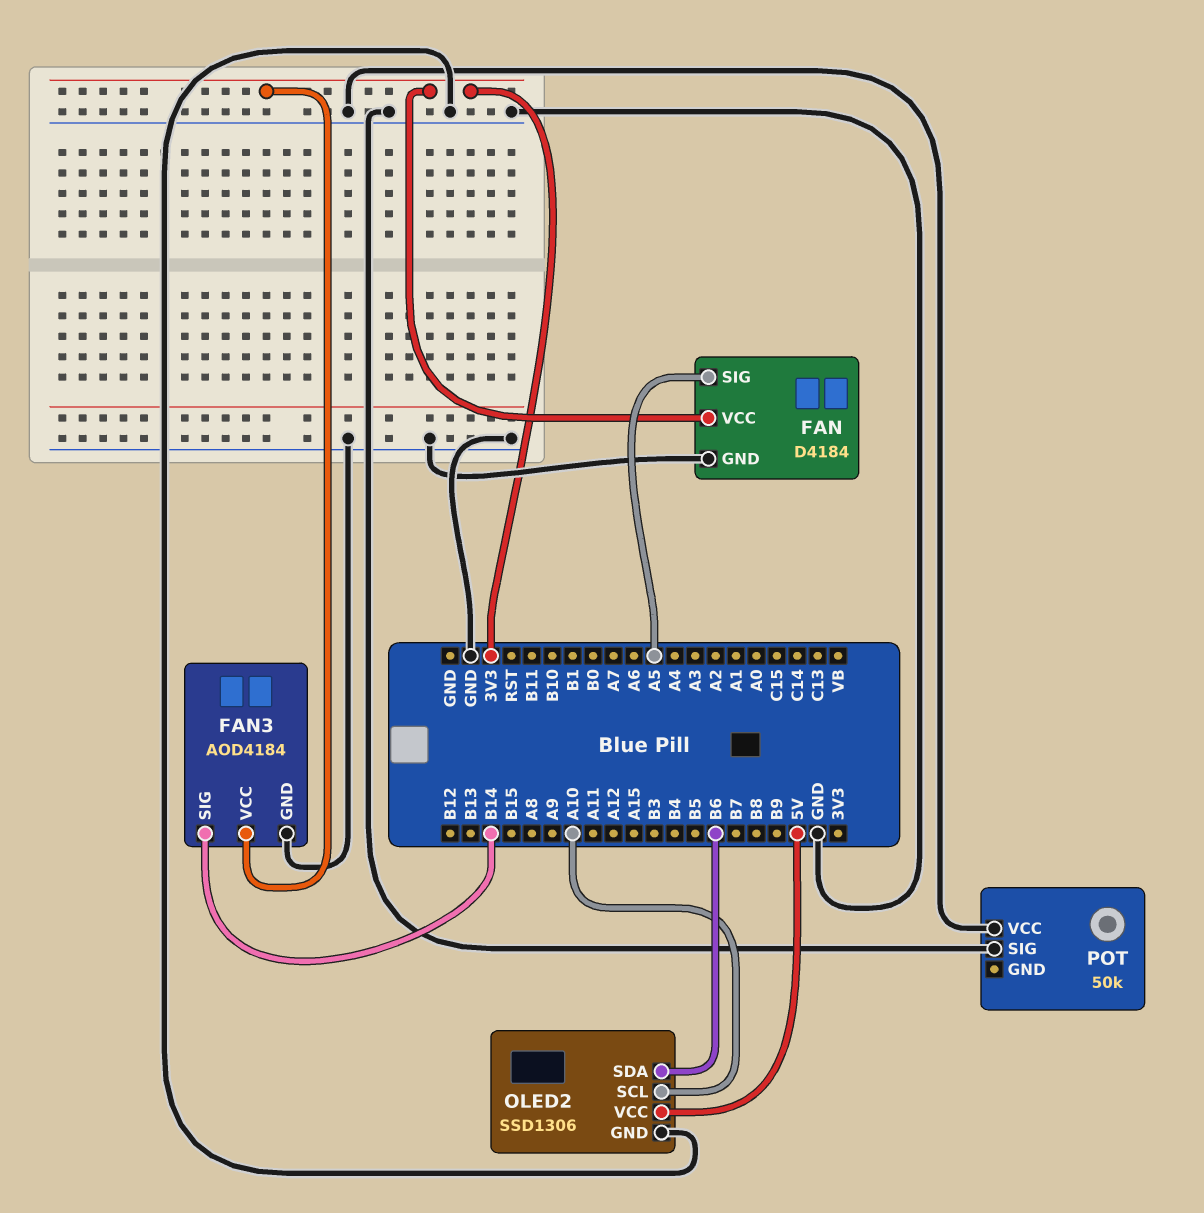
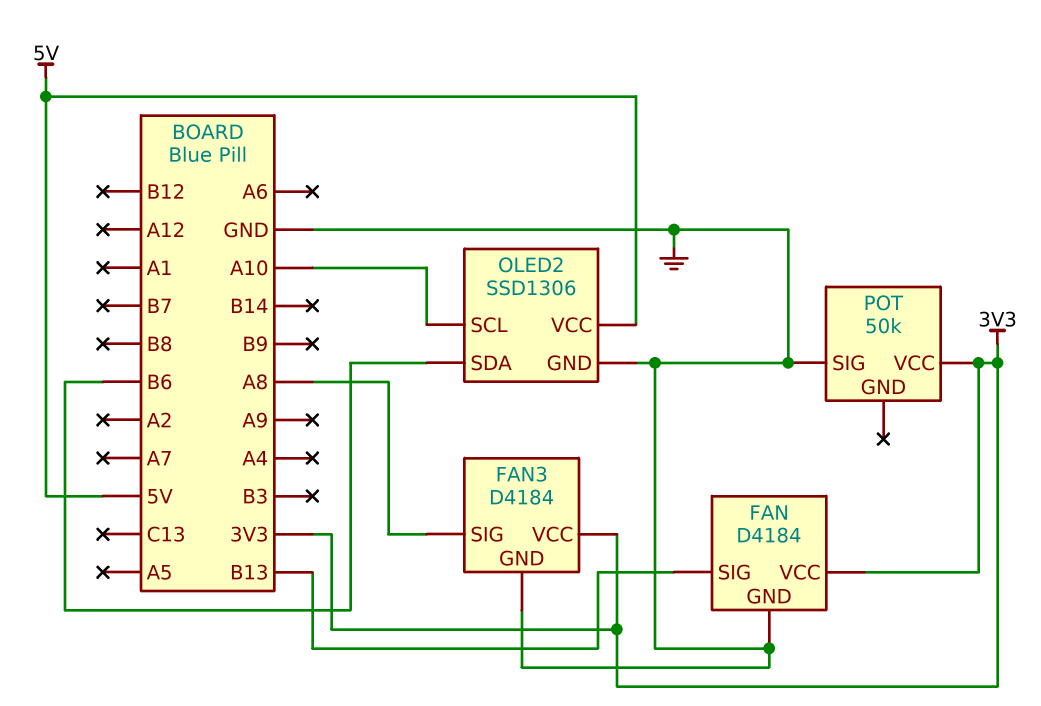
FAN pin SIG: A5 -> B13
FAN3: AOD4184 -> D4184
FAN3 pin SIG: B14 -> A8
POT pin VCC: GND -> 3V3

